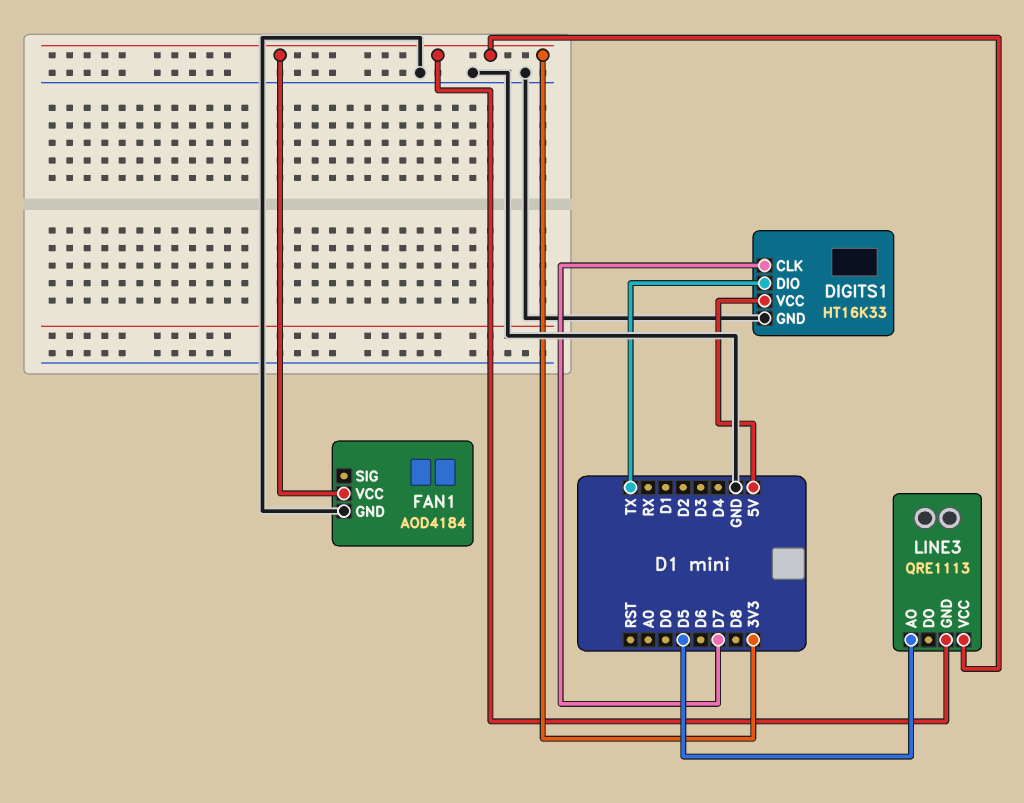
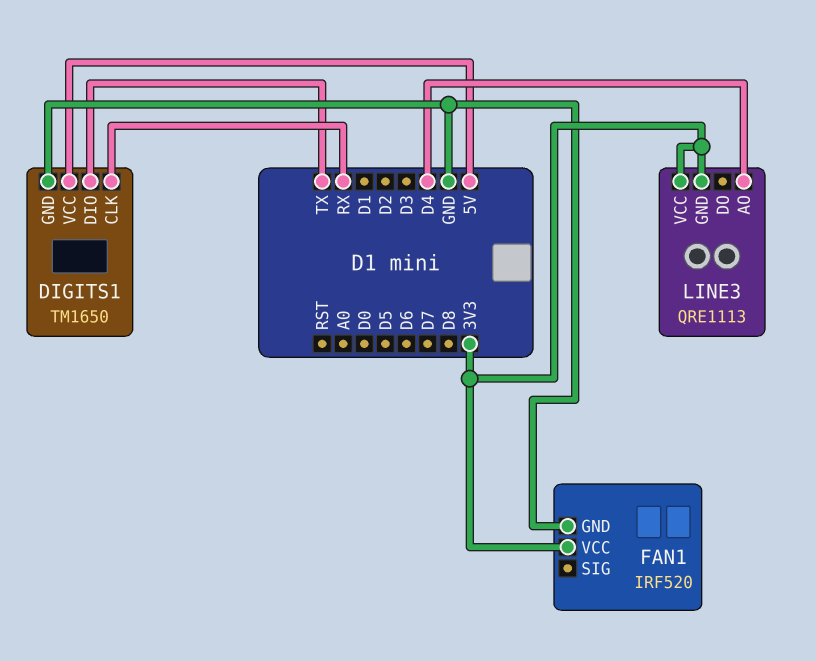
DIGITS1: HT16K33 -> TM1650
DIGITS1 pin CLK: D7 -> RX
FAN1: AOD4184 -> IRF520
LINE3 pin AO: D5 -> D4

